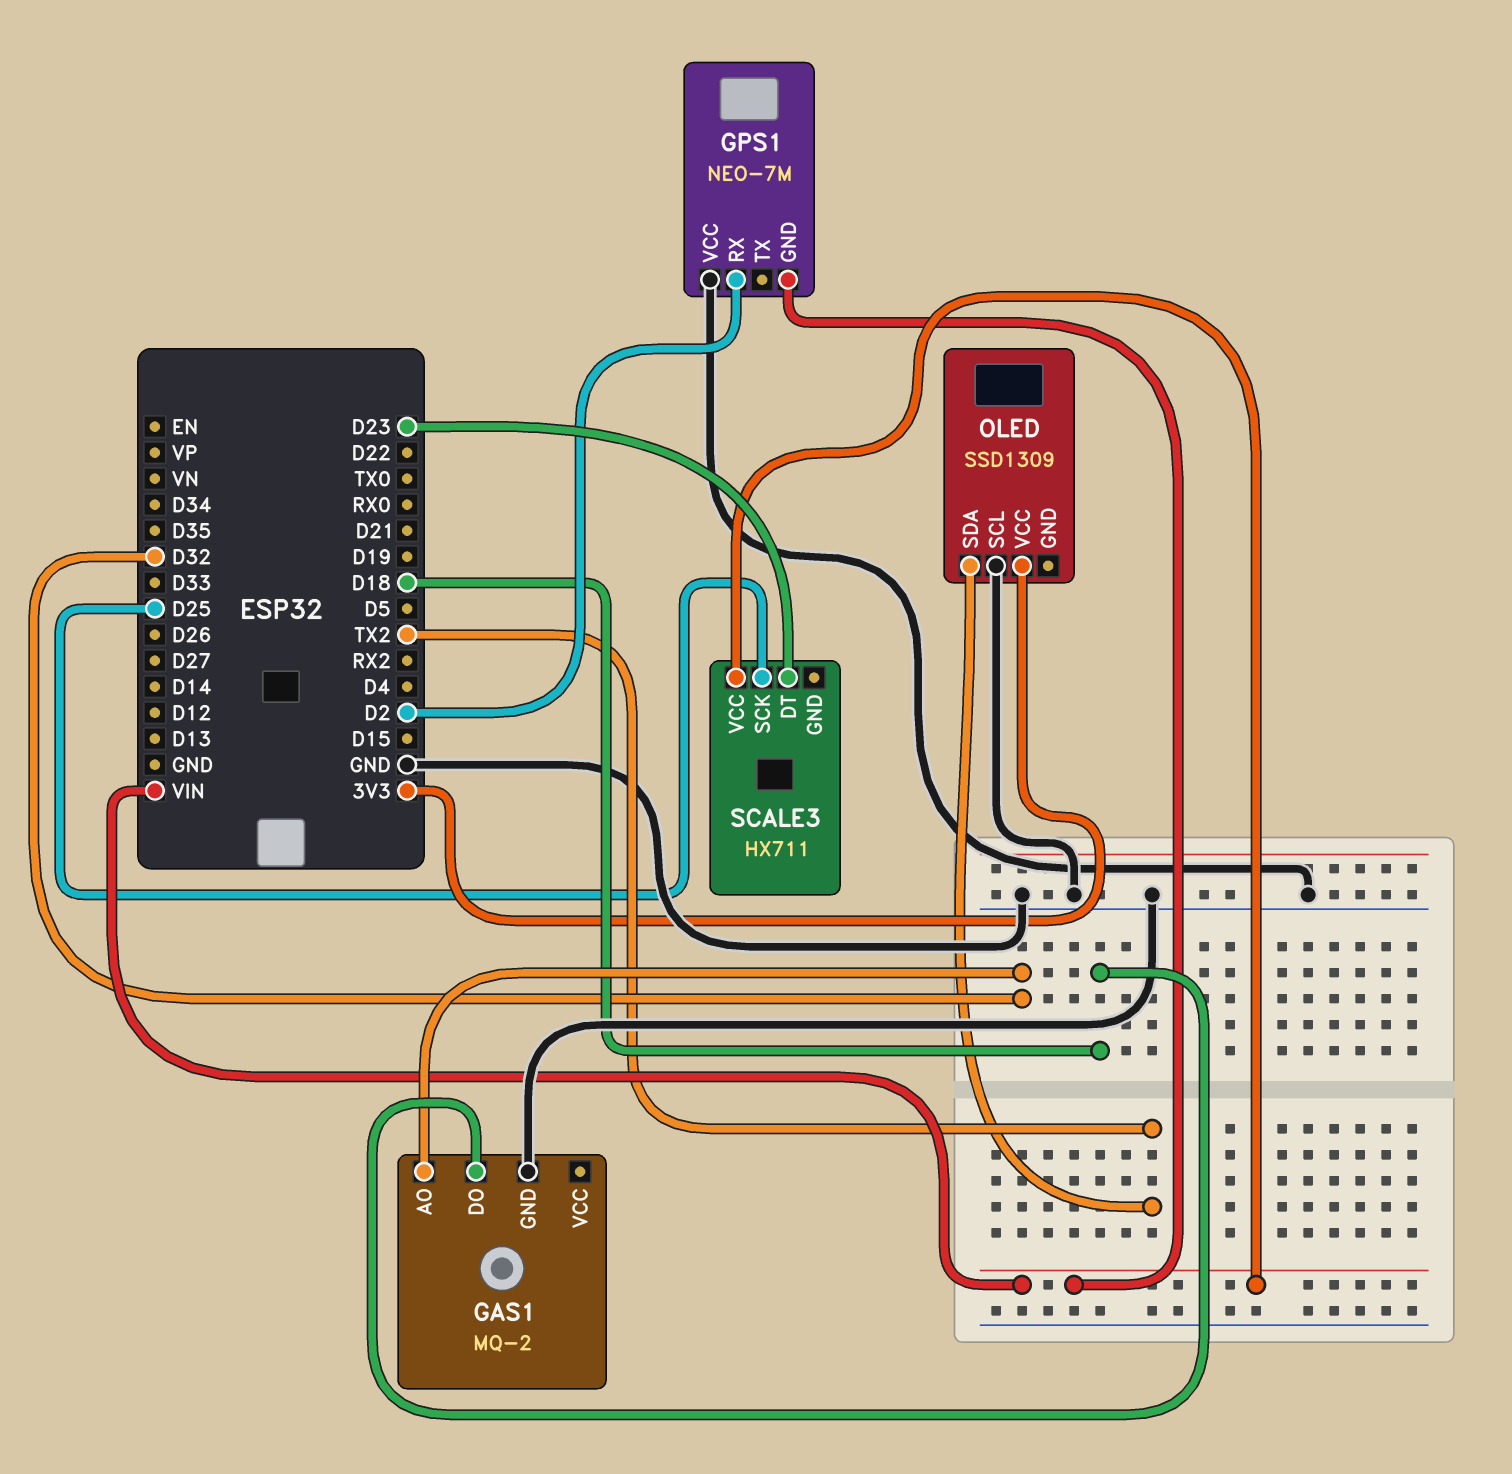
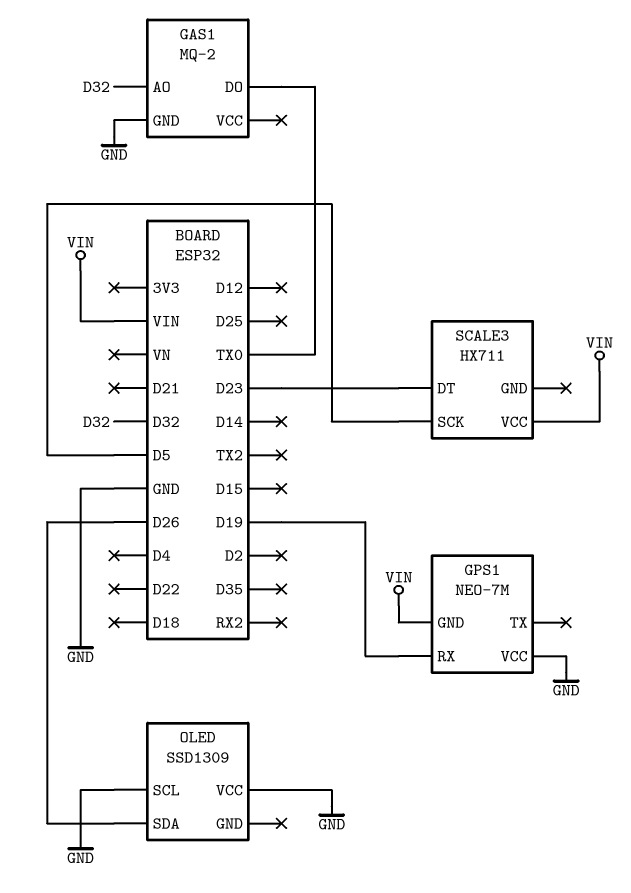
GAS1 pin DO: D18 -> TX0
GPS1 pin RX: D2 -> D19
OLED pin SDA: TX2 -> D26
OLED pin VCC: 3V3 -> GND
SCALE3 pin SCK: D25 -> D5

